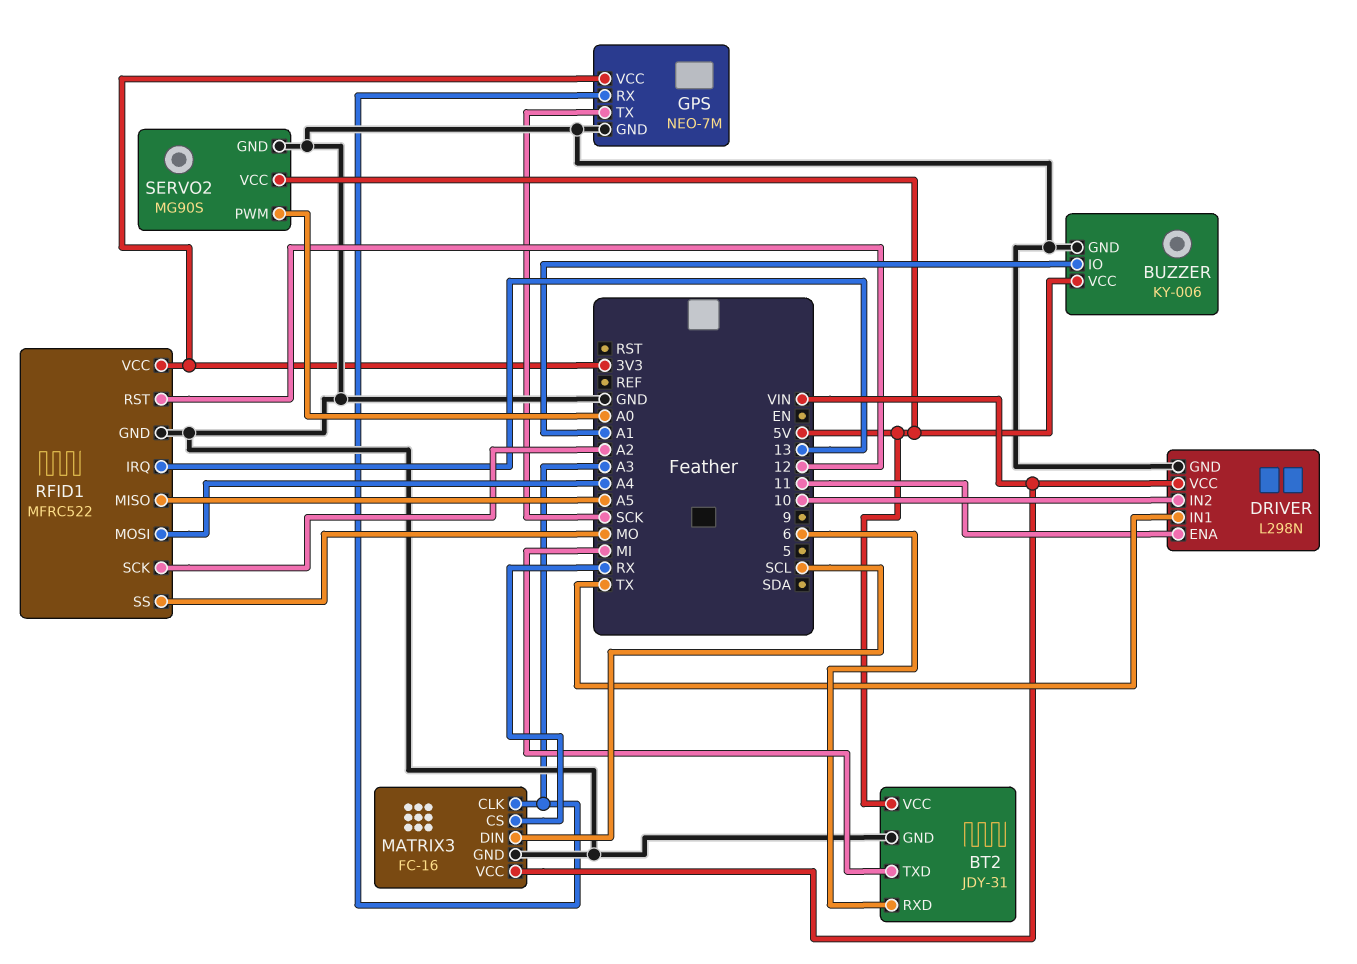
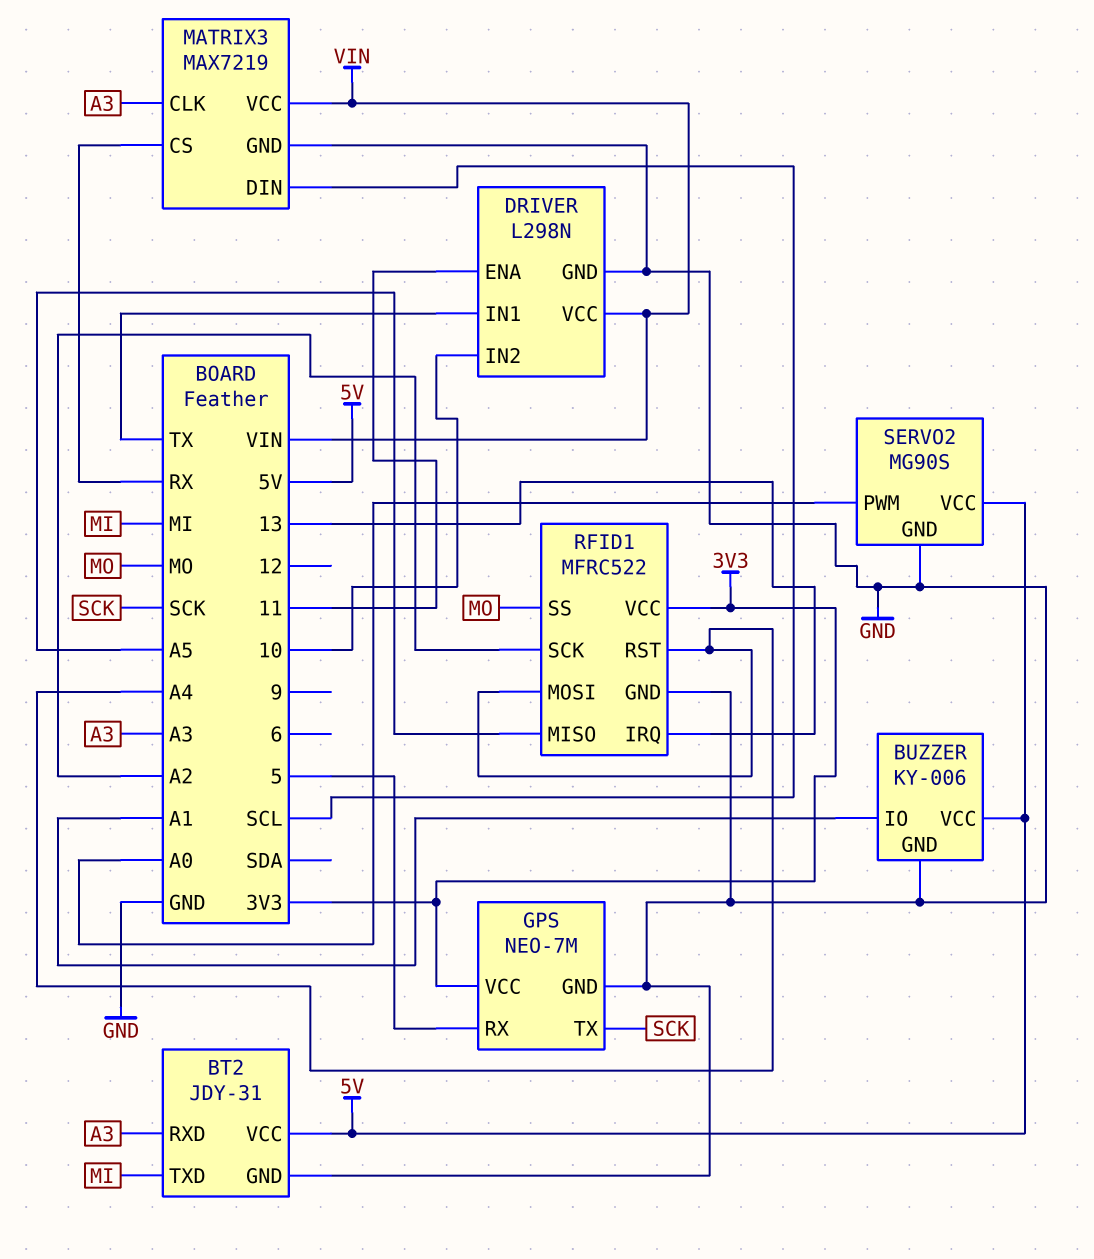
BT2 pin RXD: 6 -> A3
GPS pin RX: A3 -> 5
MATRIX3: FC-16 -> MAX7219
RFID1 pin RST: 12 -> A4

